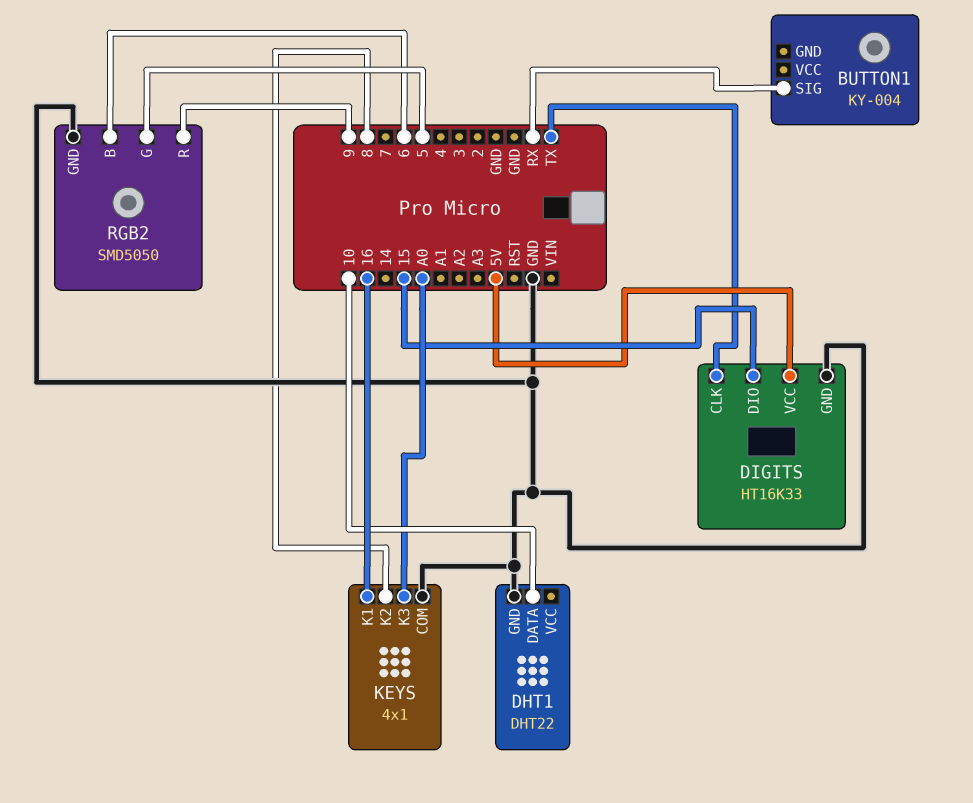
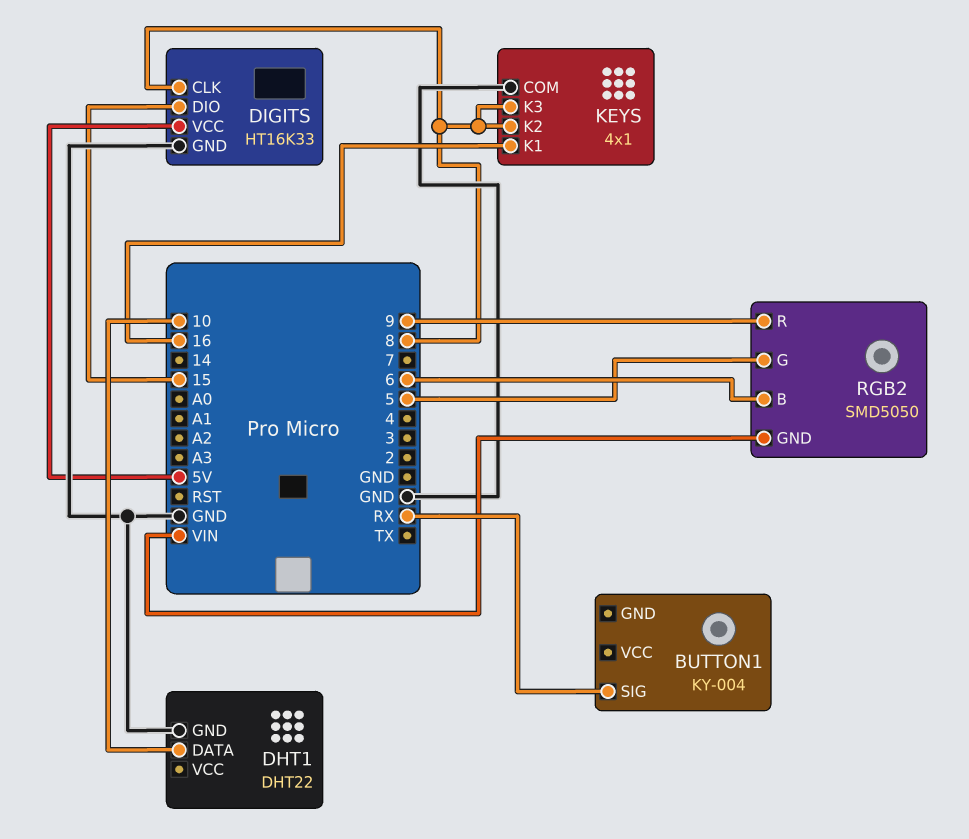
DIGITS pin CLK: TX -> 8
KEYS pin K3: A0 -> 8
RGB2 pin GND: GND -> VIN

